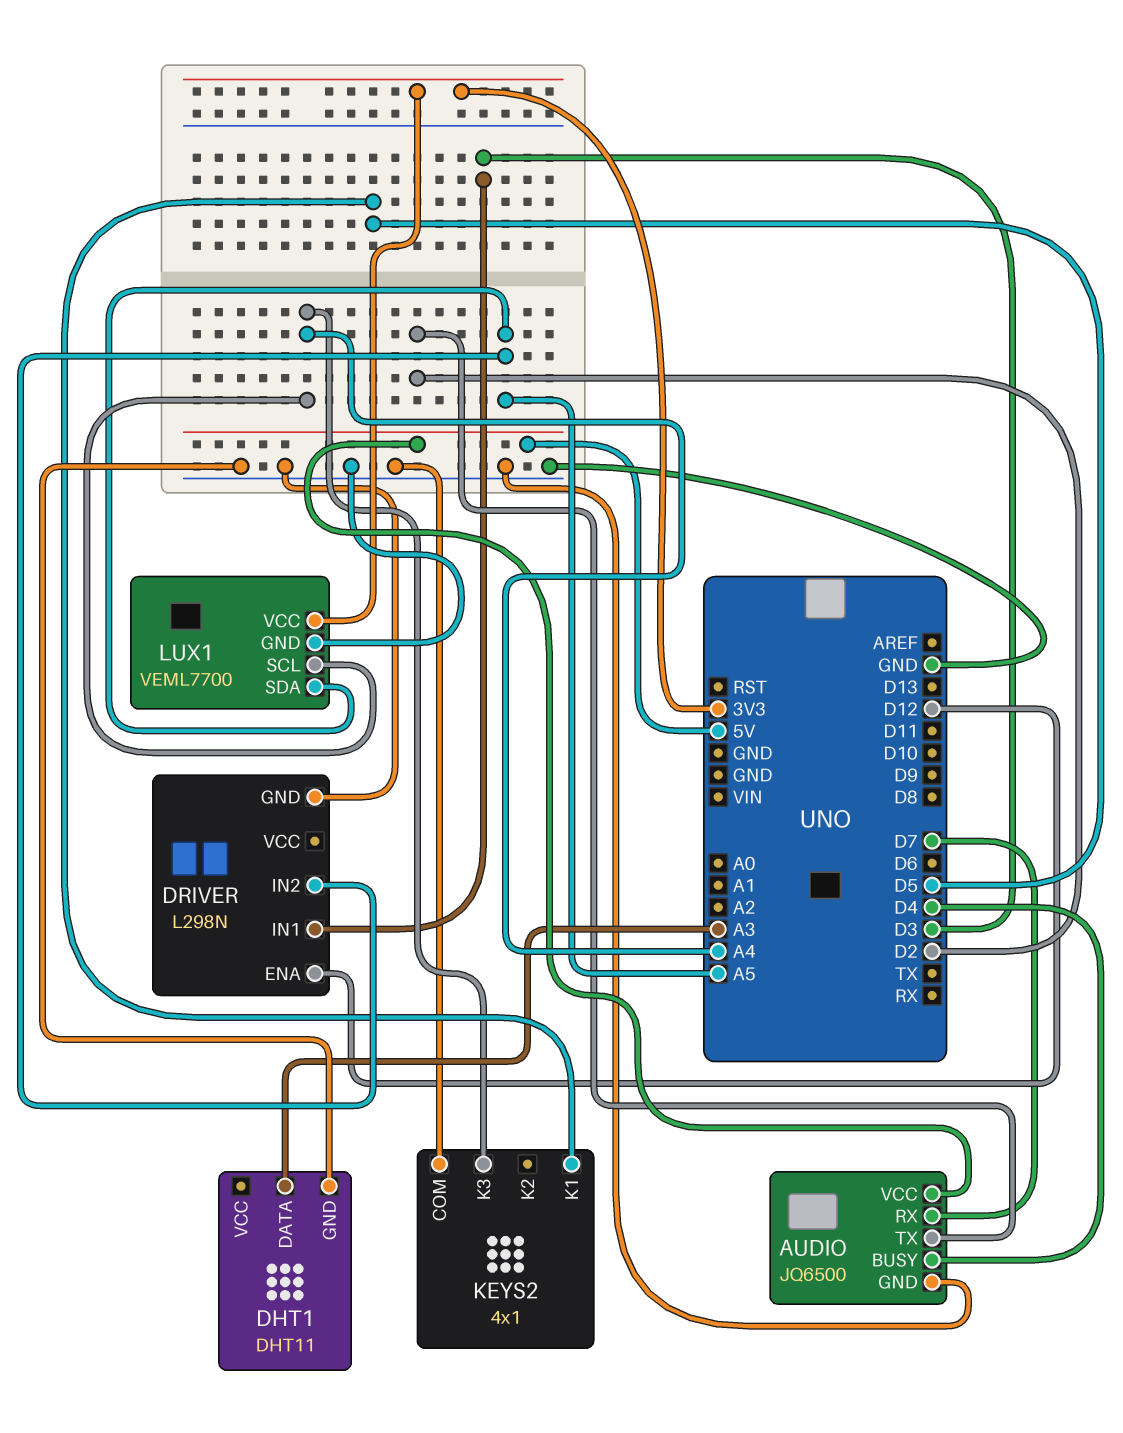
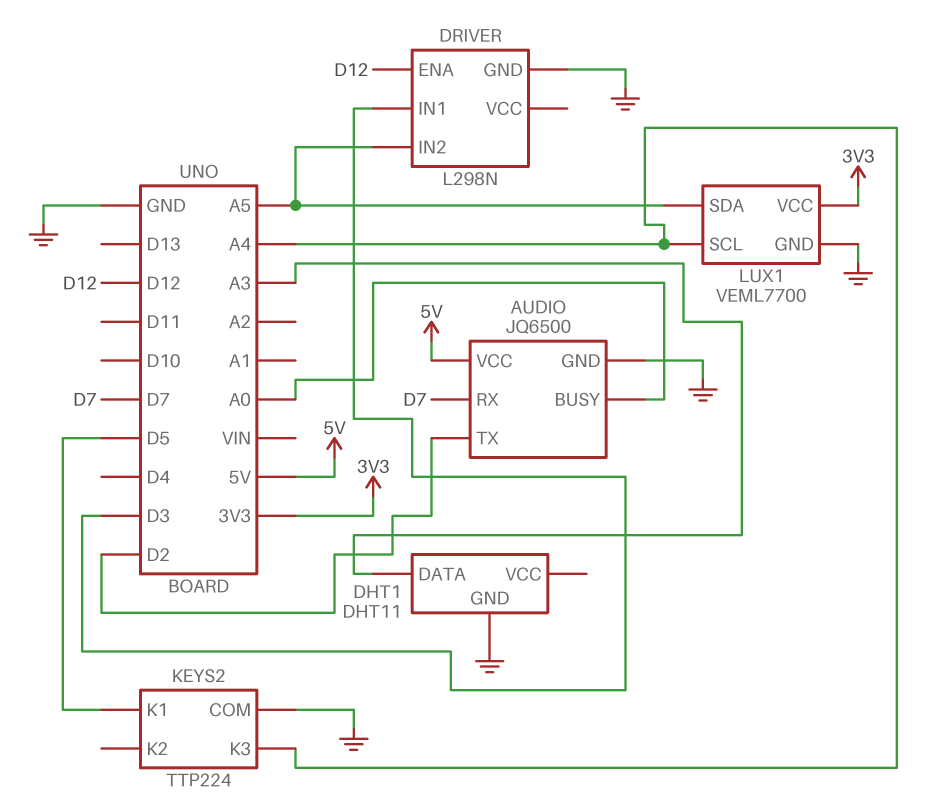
AUDIO pin BUSY: D4 -> A0
KEYS2: 4x1 -> TTP224

